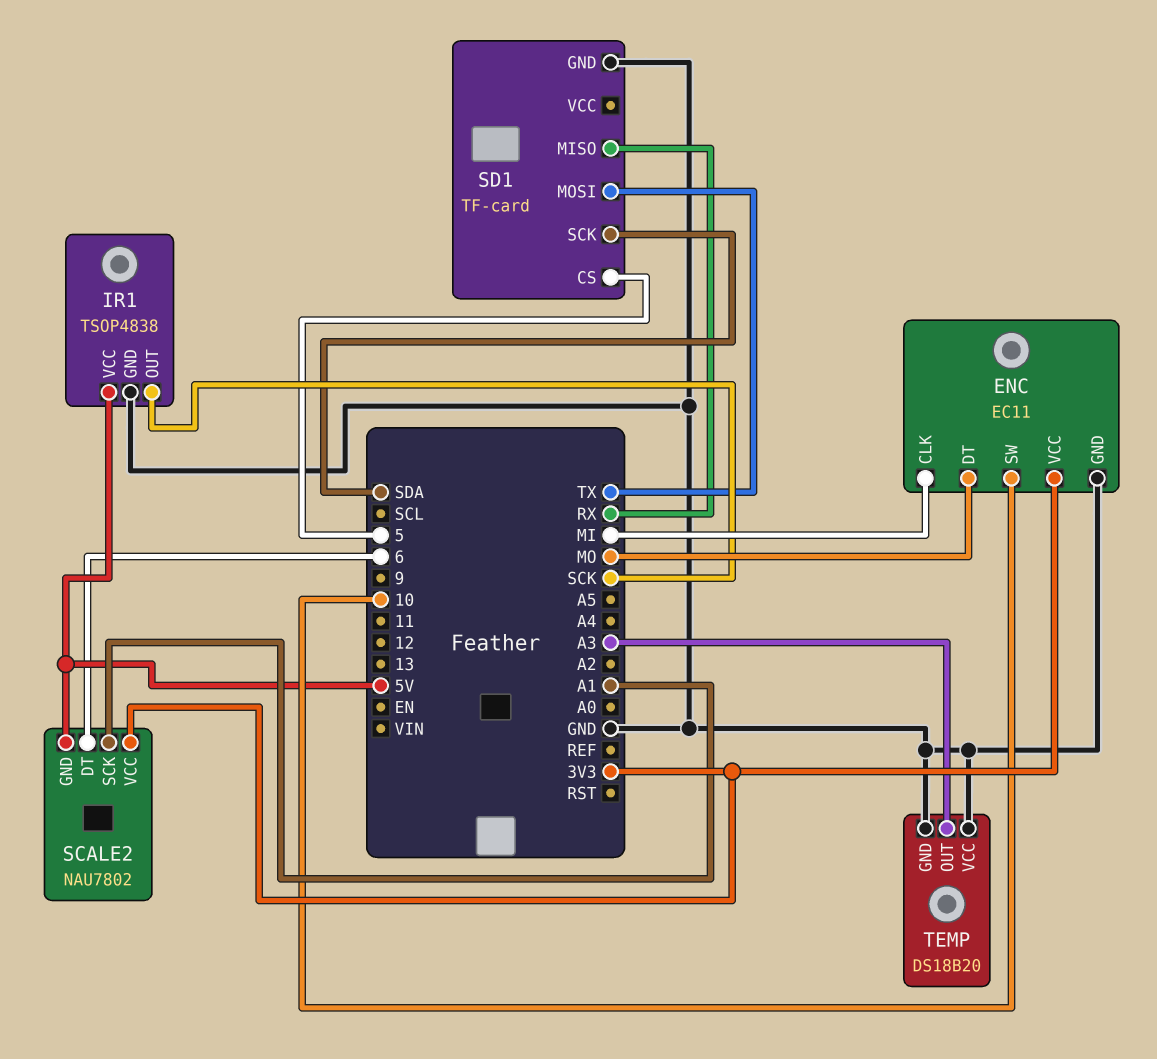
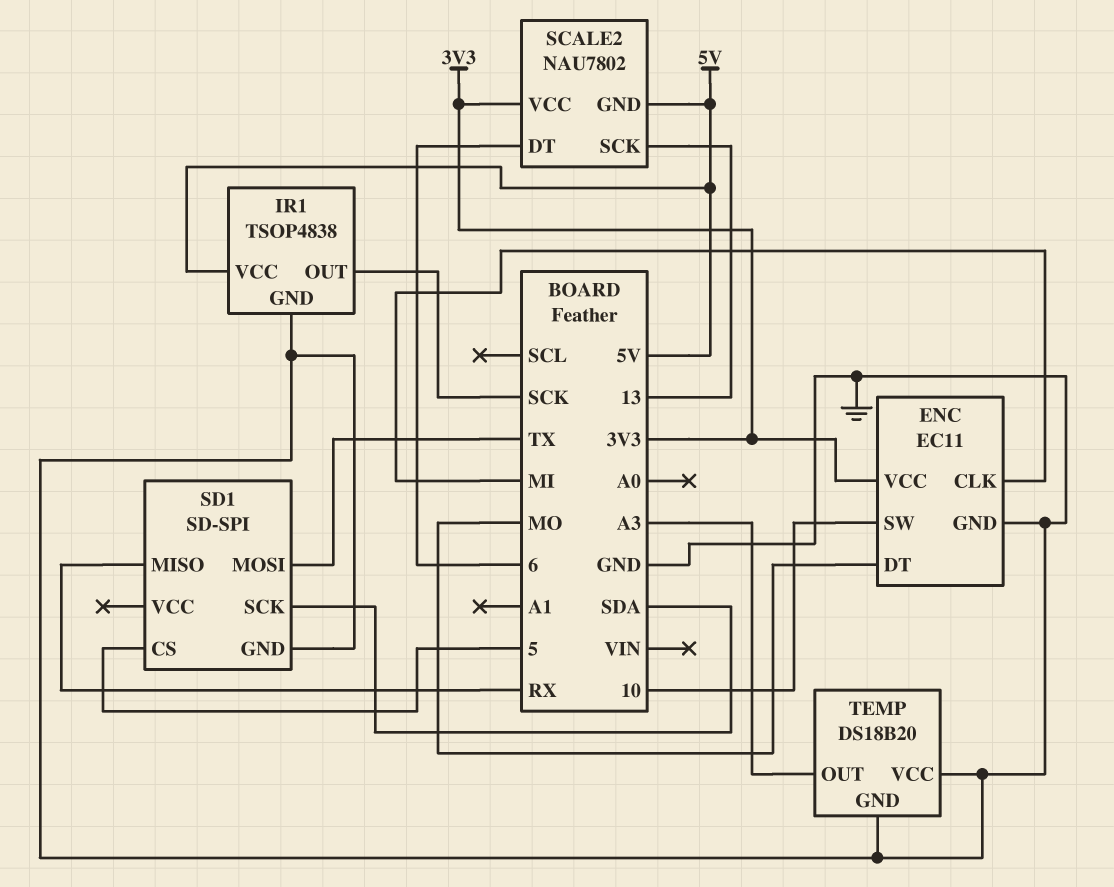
SCALE2 pin SCK: A1 -> 13
SD1: TF-card -> SD-SPI

